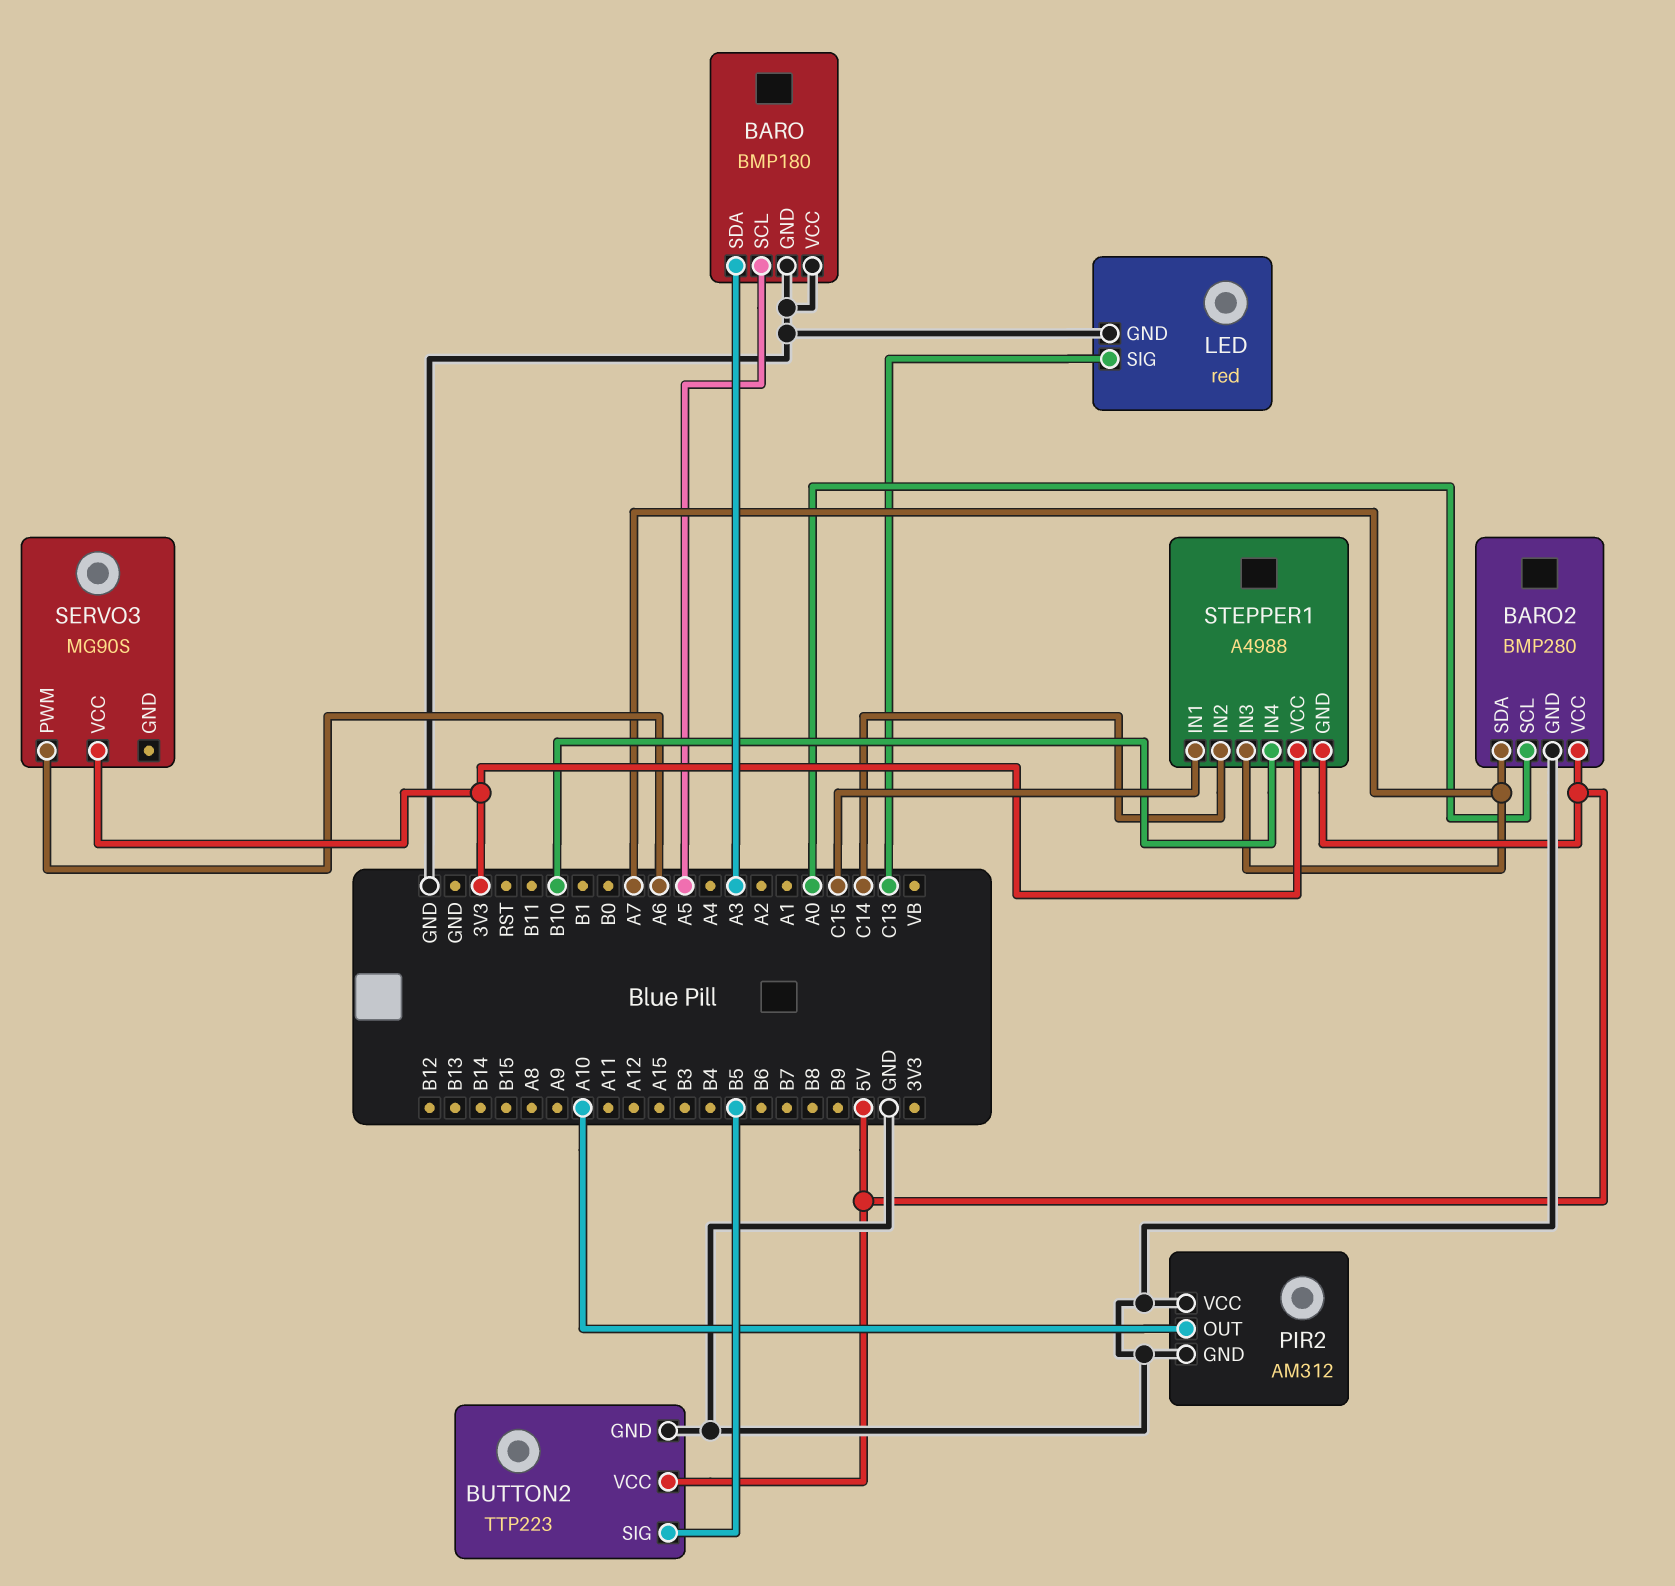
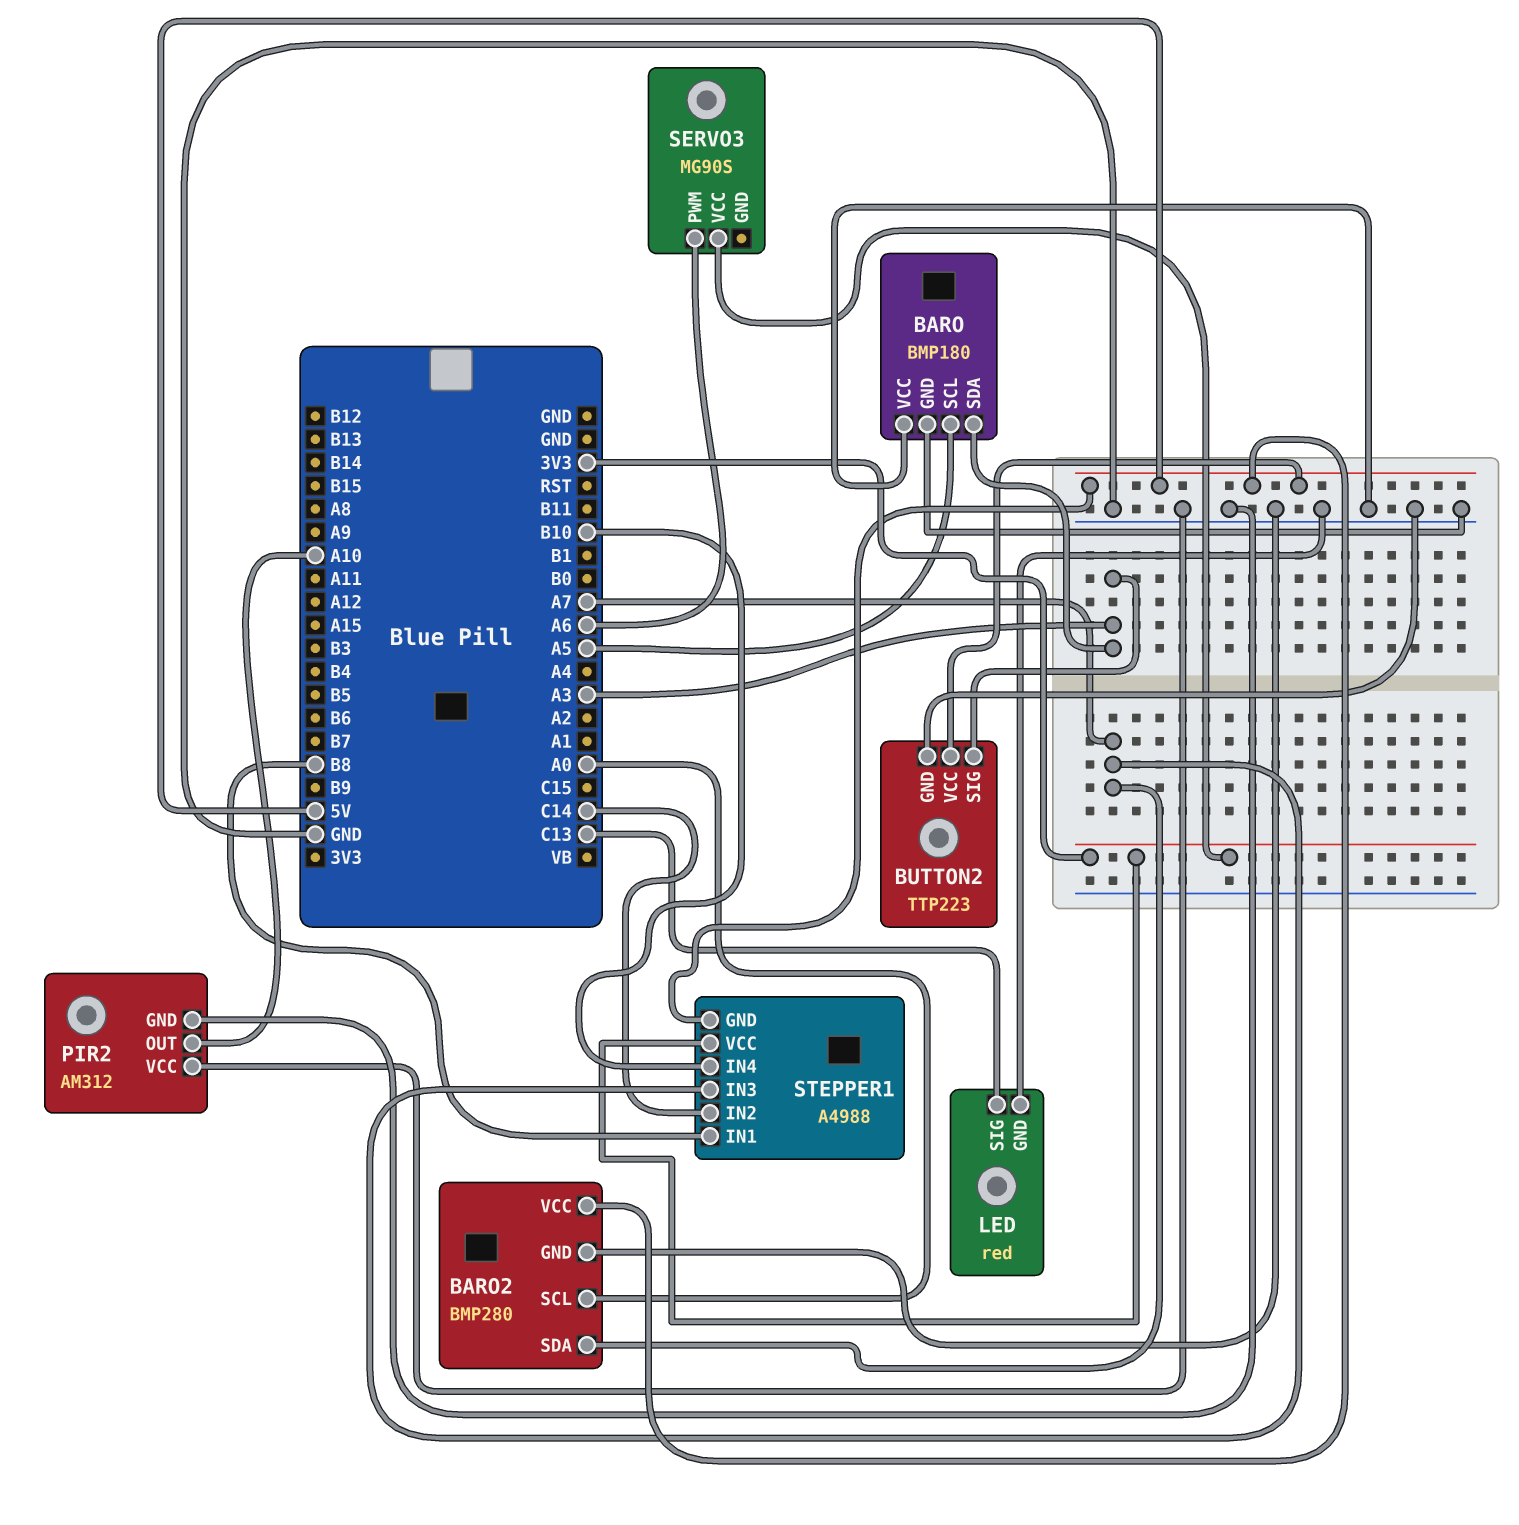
BUTTON2 pin SIG: B5 -> A3
STEPPER1 pin IN1: C15 -> B8

